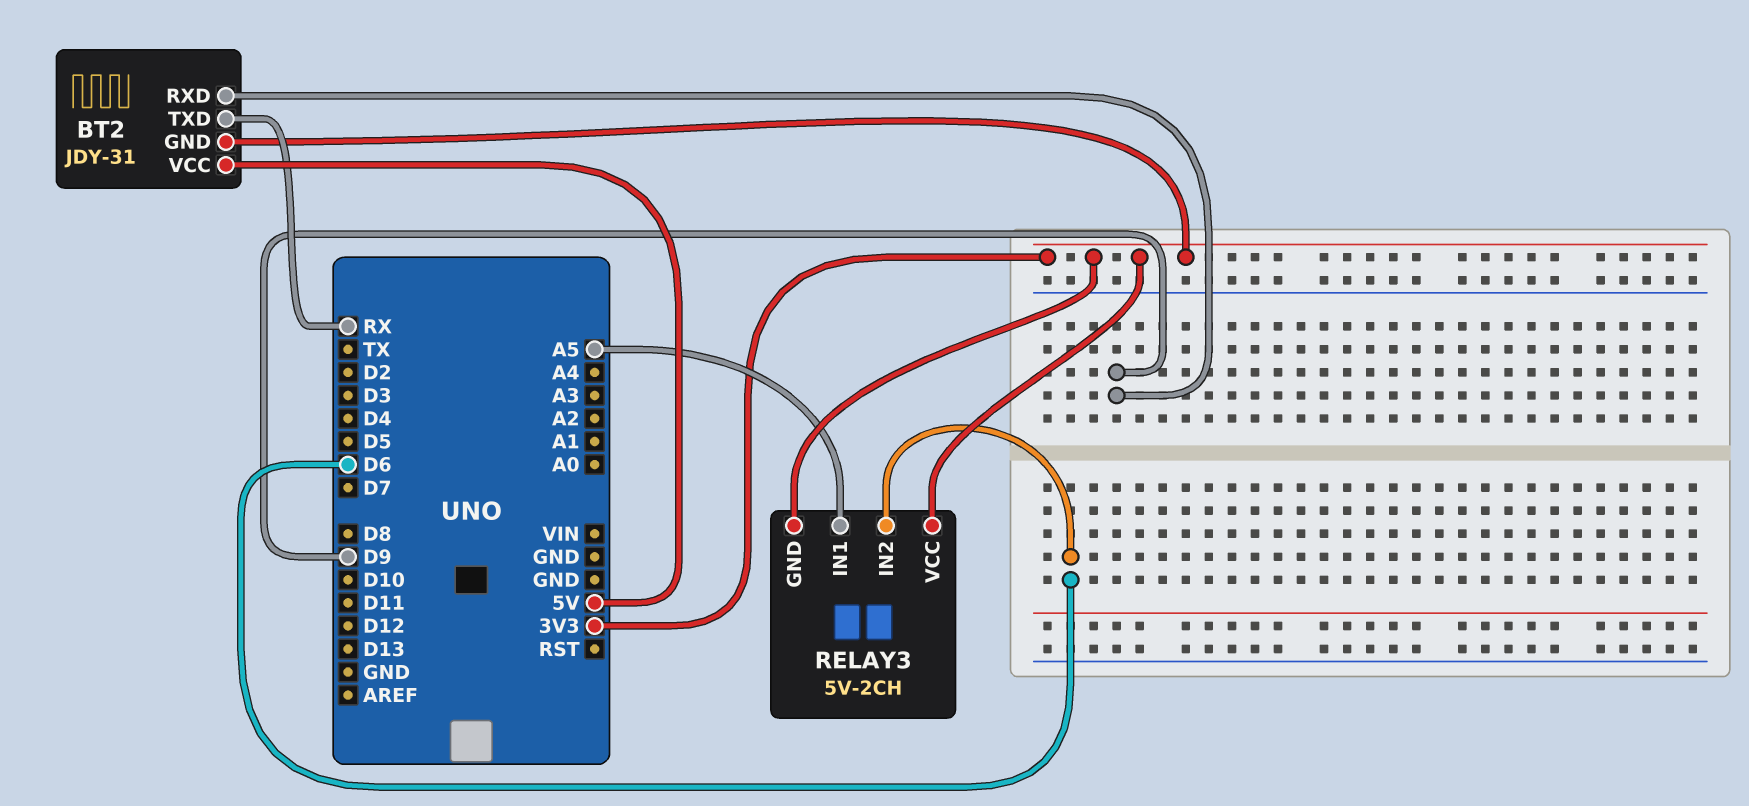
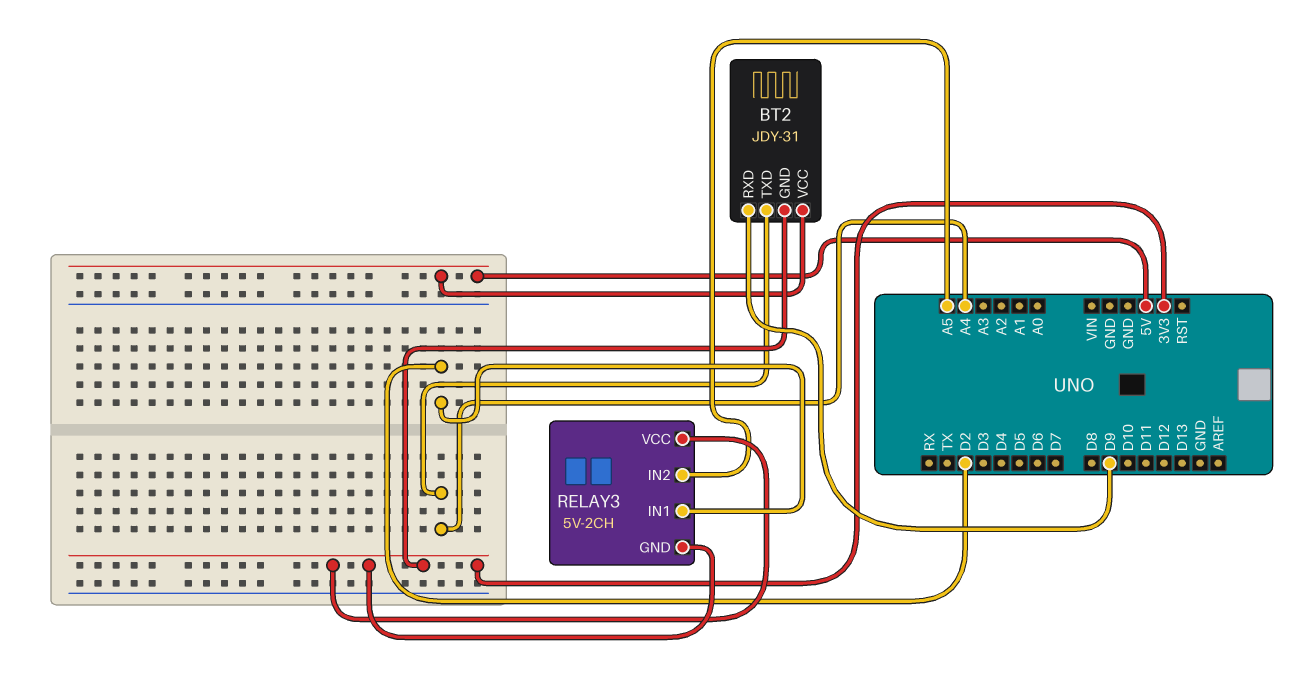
BT2 pin TXD: RX -> A4
RELAY3 pin IN1: A5 -> D2
RELAY3 pin IN2: D6 -> A5

